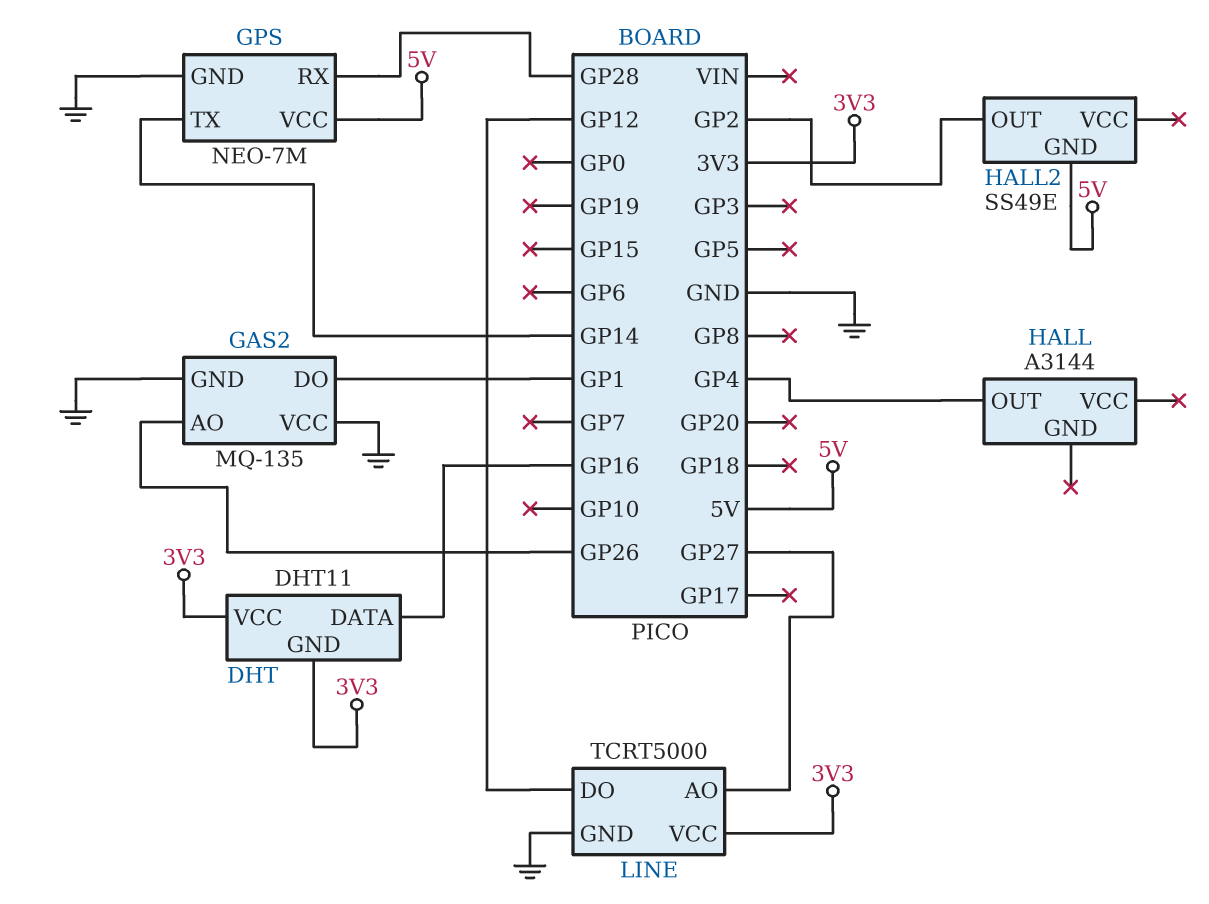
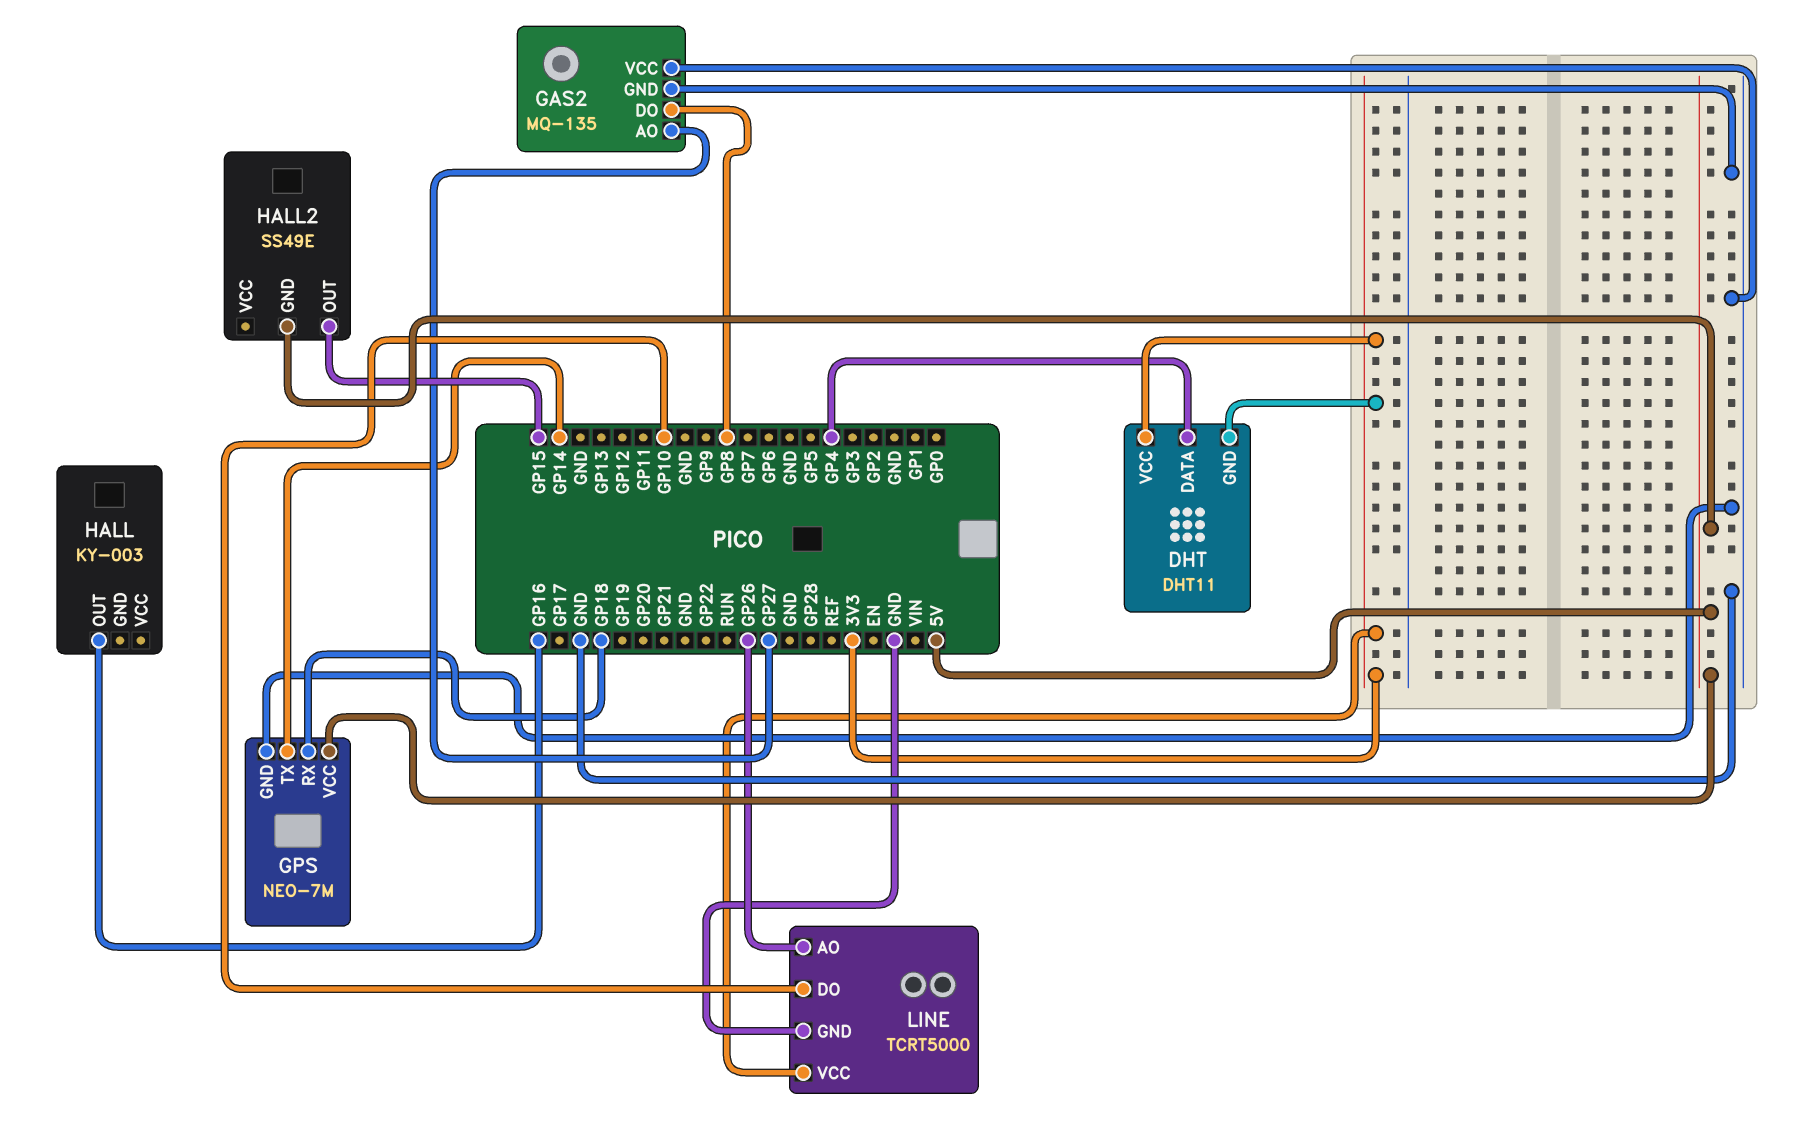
DHT pin DATA: GP16 -> GP4
GAS2 pin AO: GP26 -> GP27
GAS2 pin DO: GP1 -> GP8
GPS pin RX: GP28 -> GP18
HALL: A3144 -> KY-003
HALL pin OUT: GP4 -> GP16
HALL2 pin OUT: GP2 -> GP15
LINE pin AO: GP27 -> GP26
LINE pin DO: GP12 -> GP10

